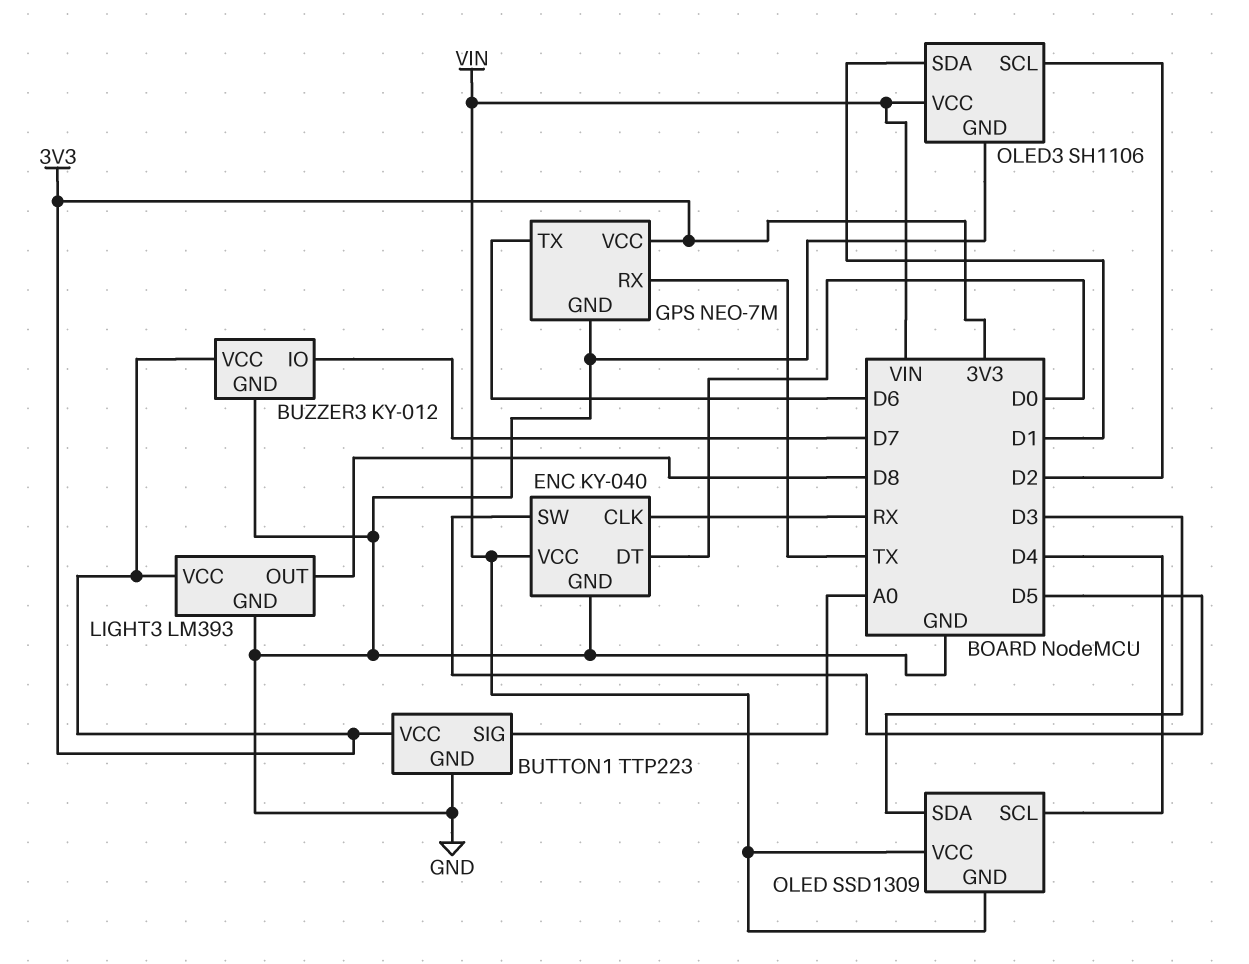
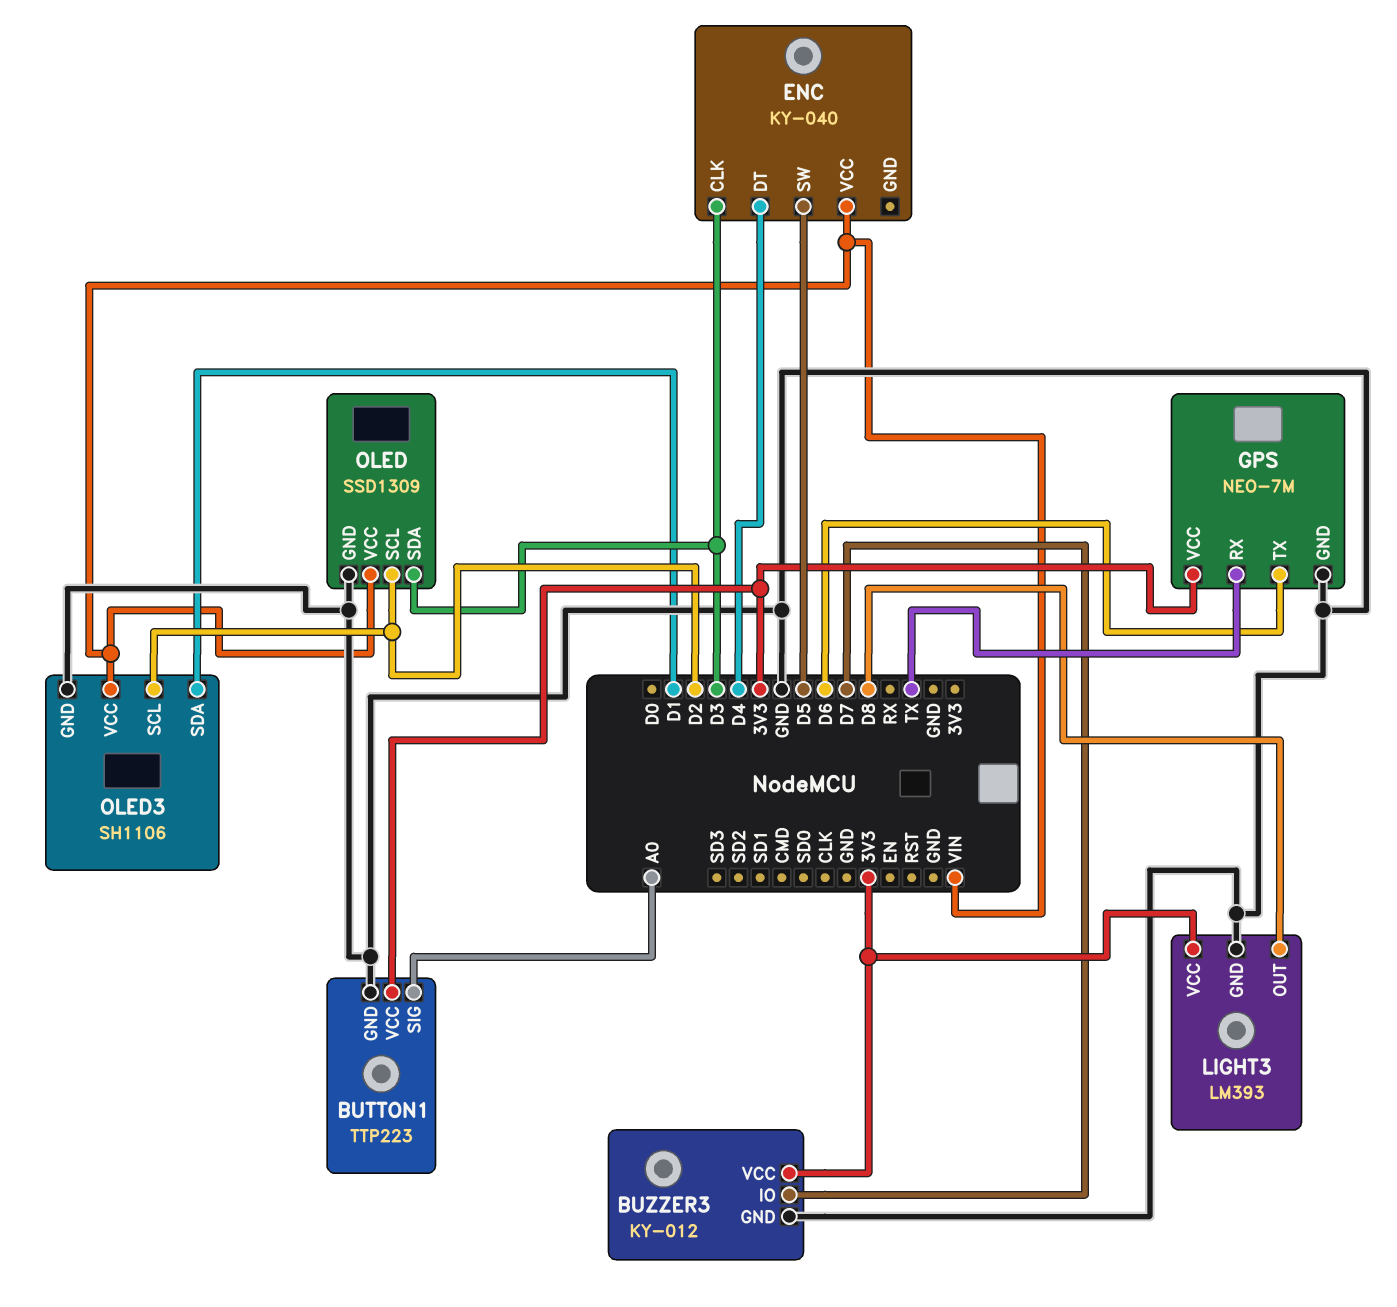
ENC pin CLK: RX -> D3
ENC pin DT: D0 -> D4
ENC pin GND: GND -> none
OLED pin GND: VIN -> GND
OLED pin SCL: D4 -> D2

